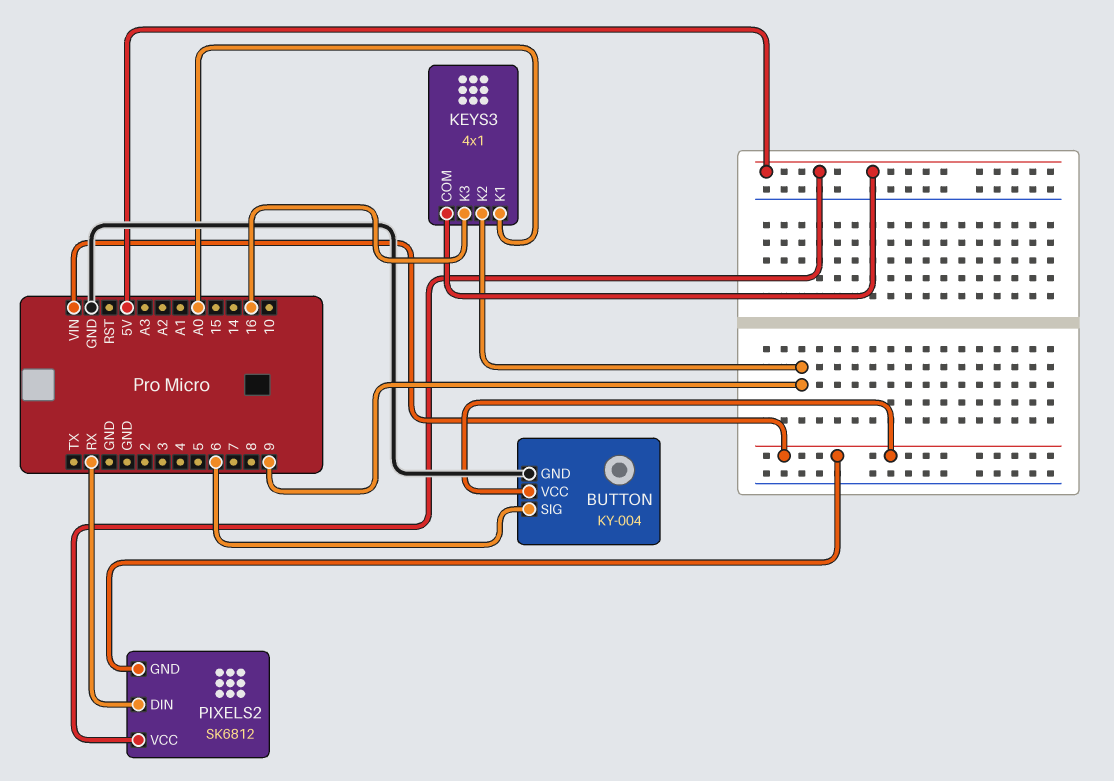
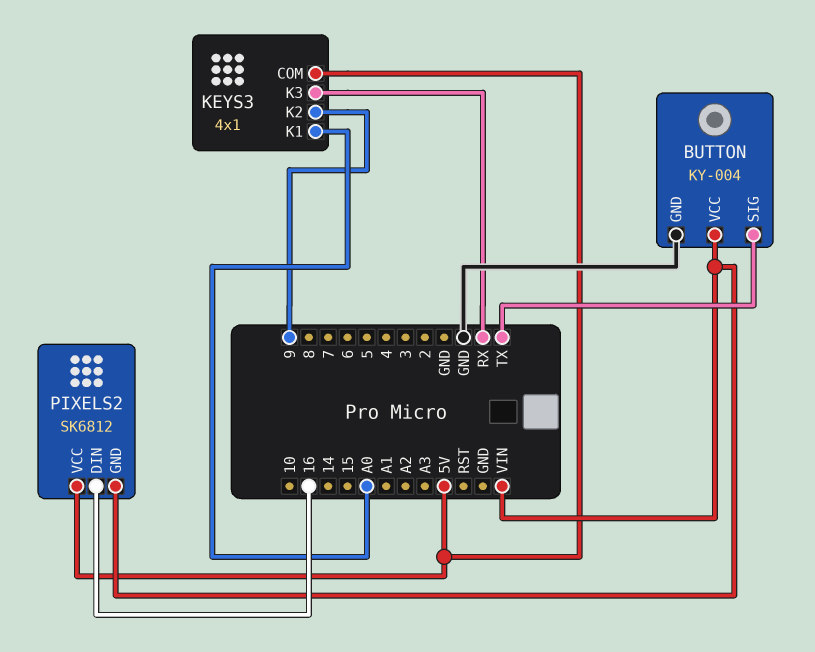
BUTTON pin SIG: 6 -> TX
KEYS3 pin K3: 16 -> RX
PIXELS2 pin DIN: RX -> 16

